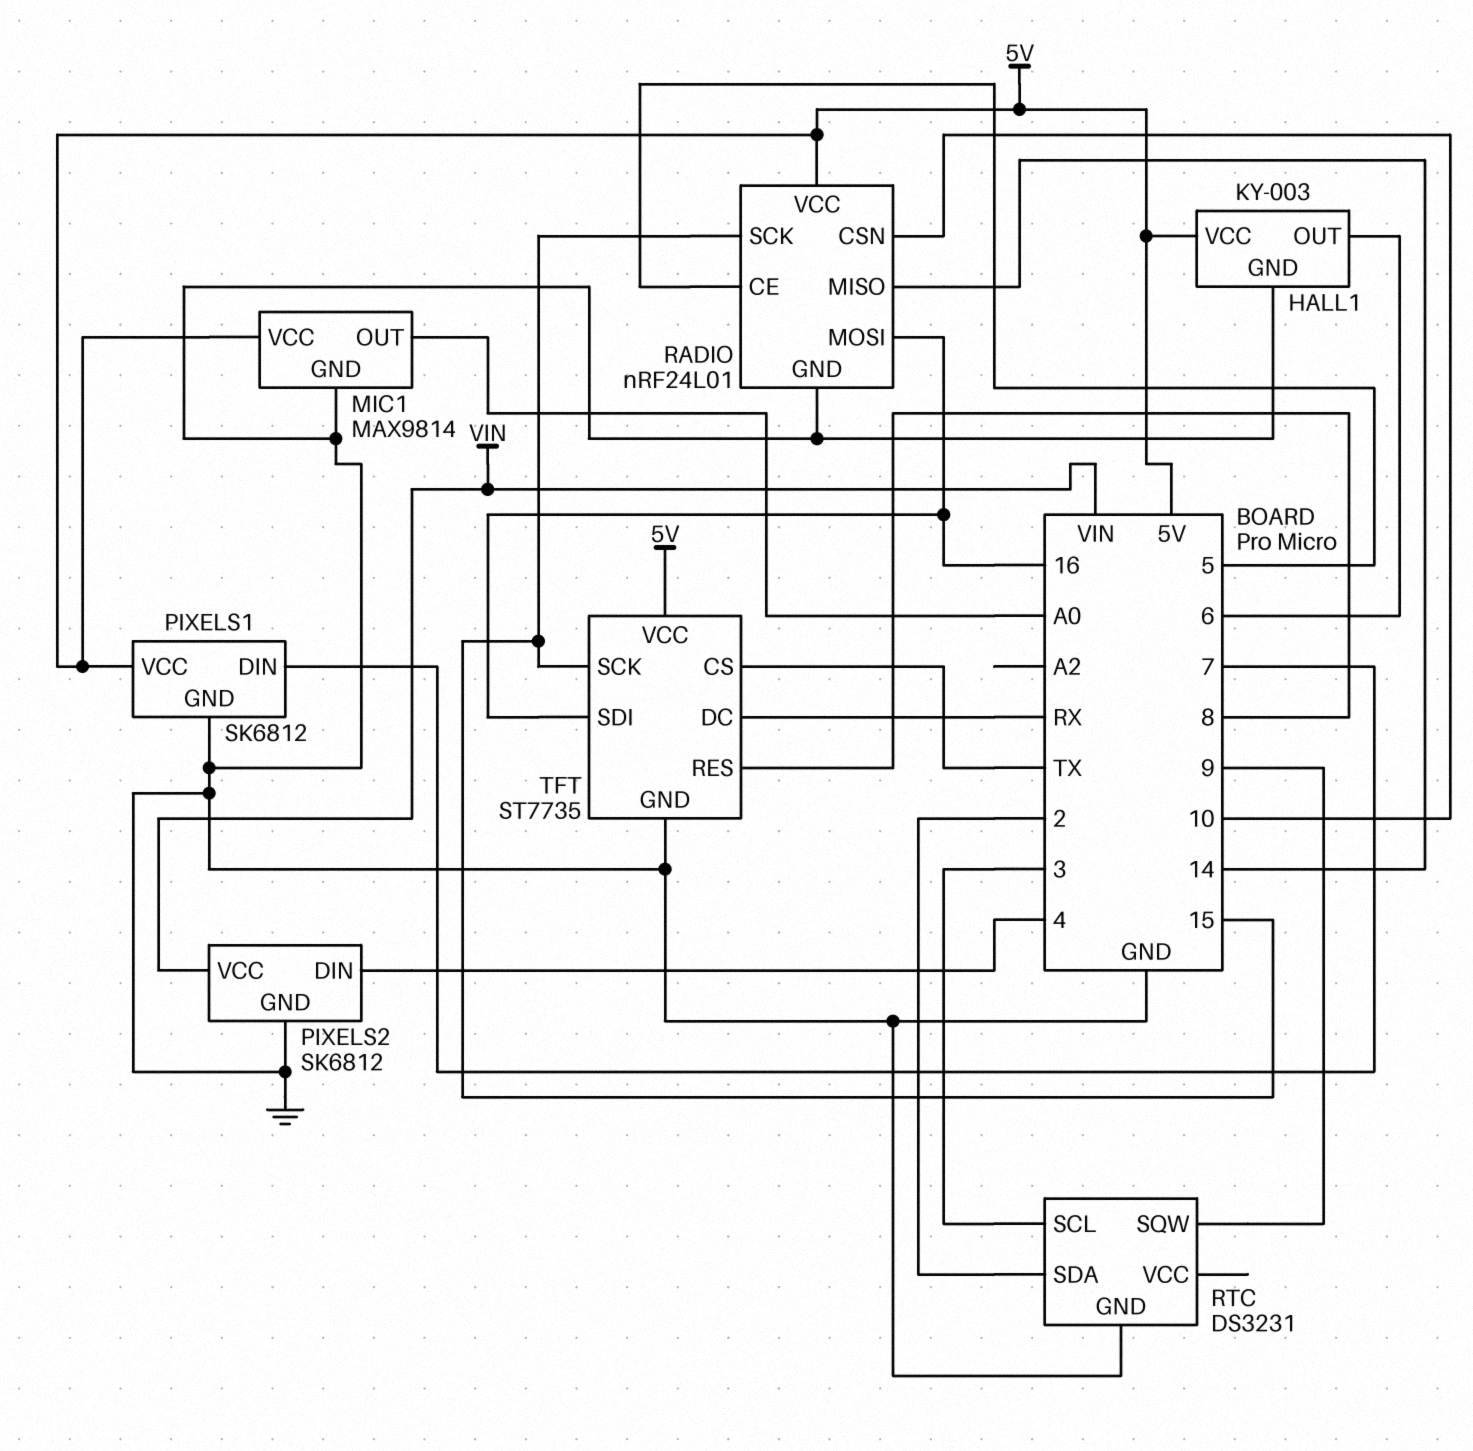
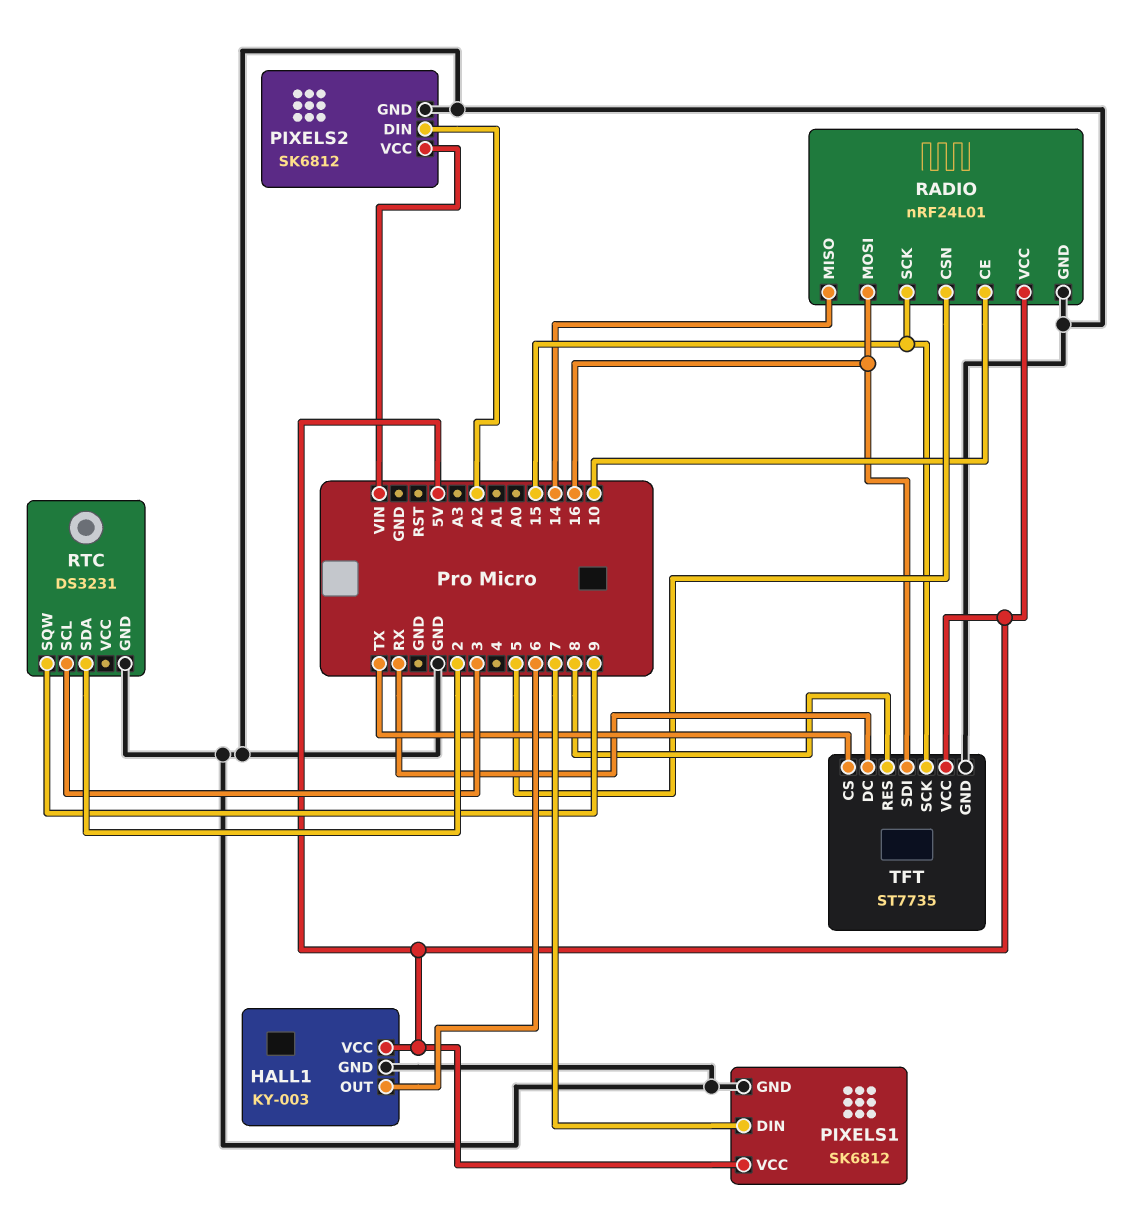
MIC1: MAX9814 -> none
MIC1 pin GND: GND -> none
MIC1 pin OUT: A0 -> none
MIC1 pin VCC: 5V -> none
PIXELS2 pin DIN: 4 -> A2
RADIO pin CE: 5 -> 10
RADIO pin CSN: 10 -> 5

